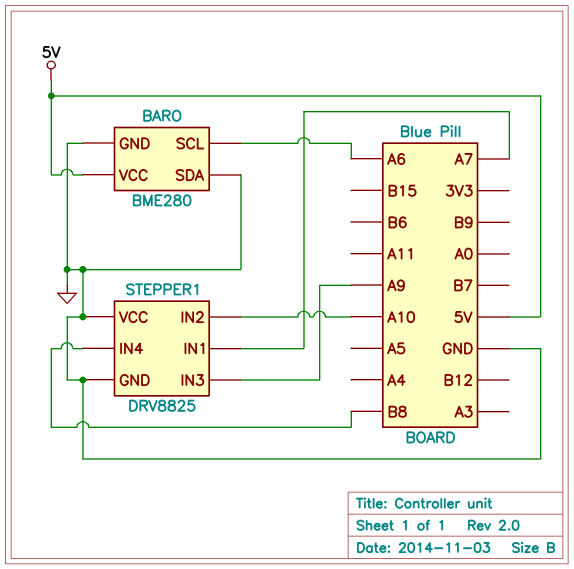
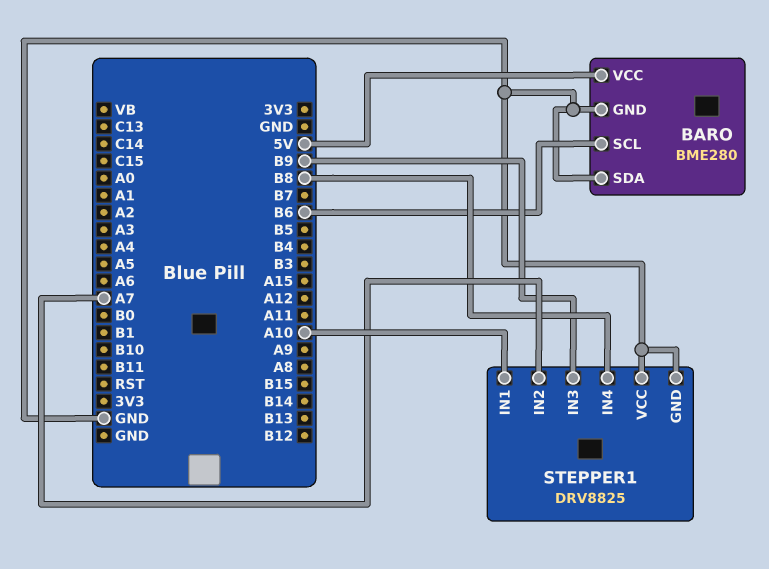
BARO pin SCL: A6 -> B6
STEPPER1 pin IN1: A7 -> A10
STEPPER1 pin IN2: A10 -> A7
STEPPER1 pin IN3: A9 -> B9

